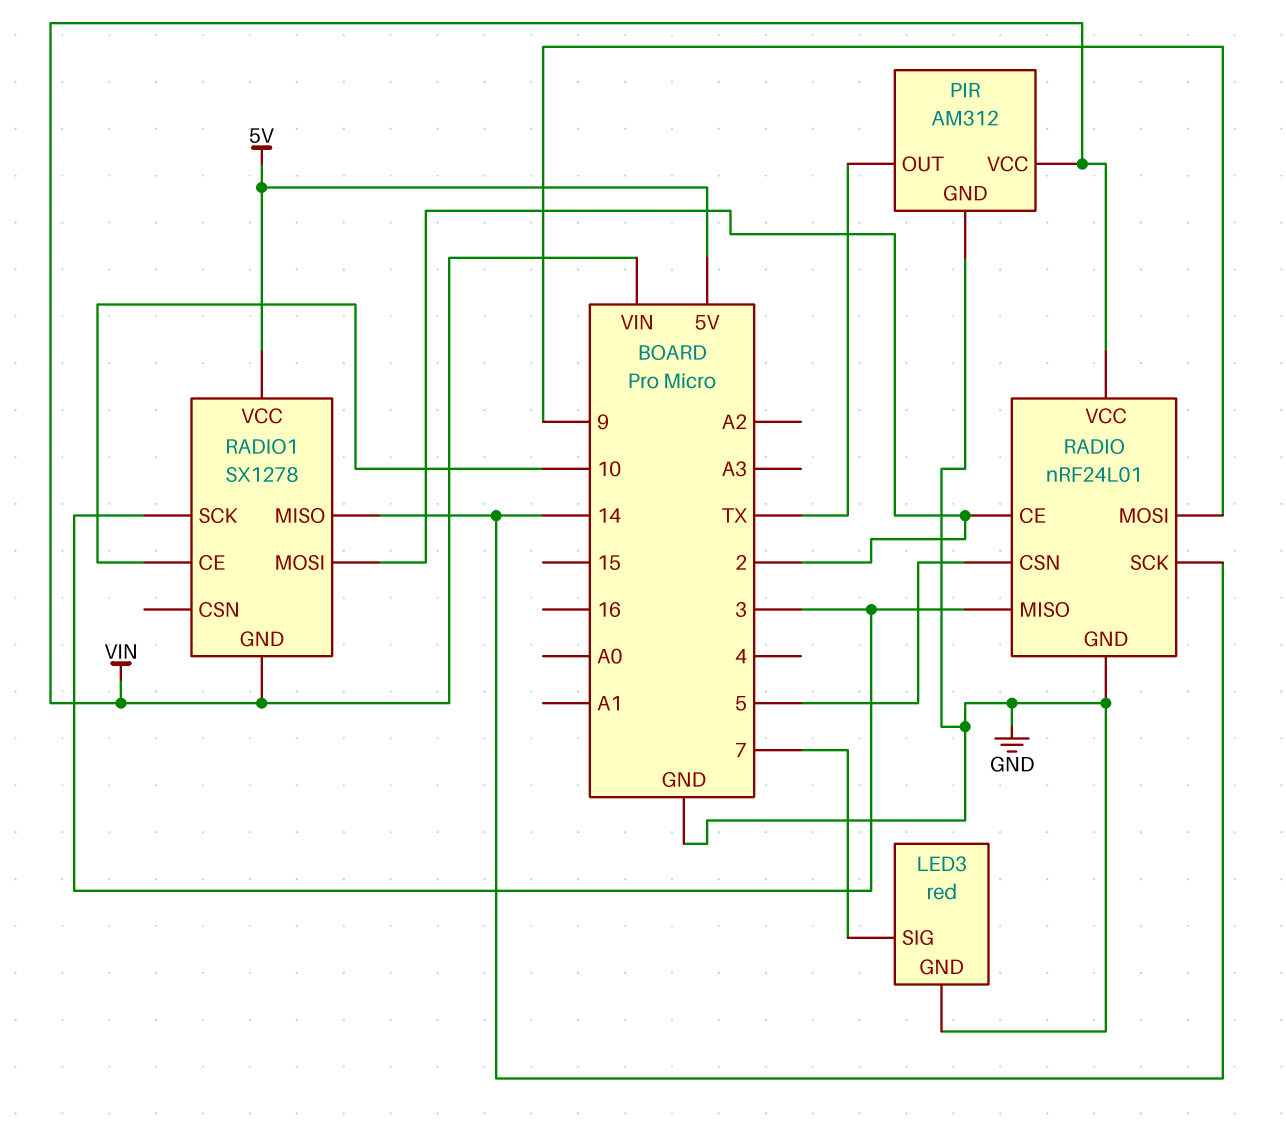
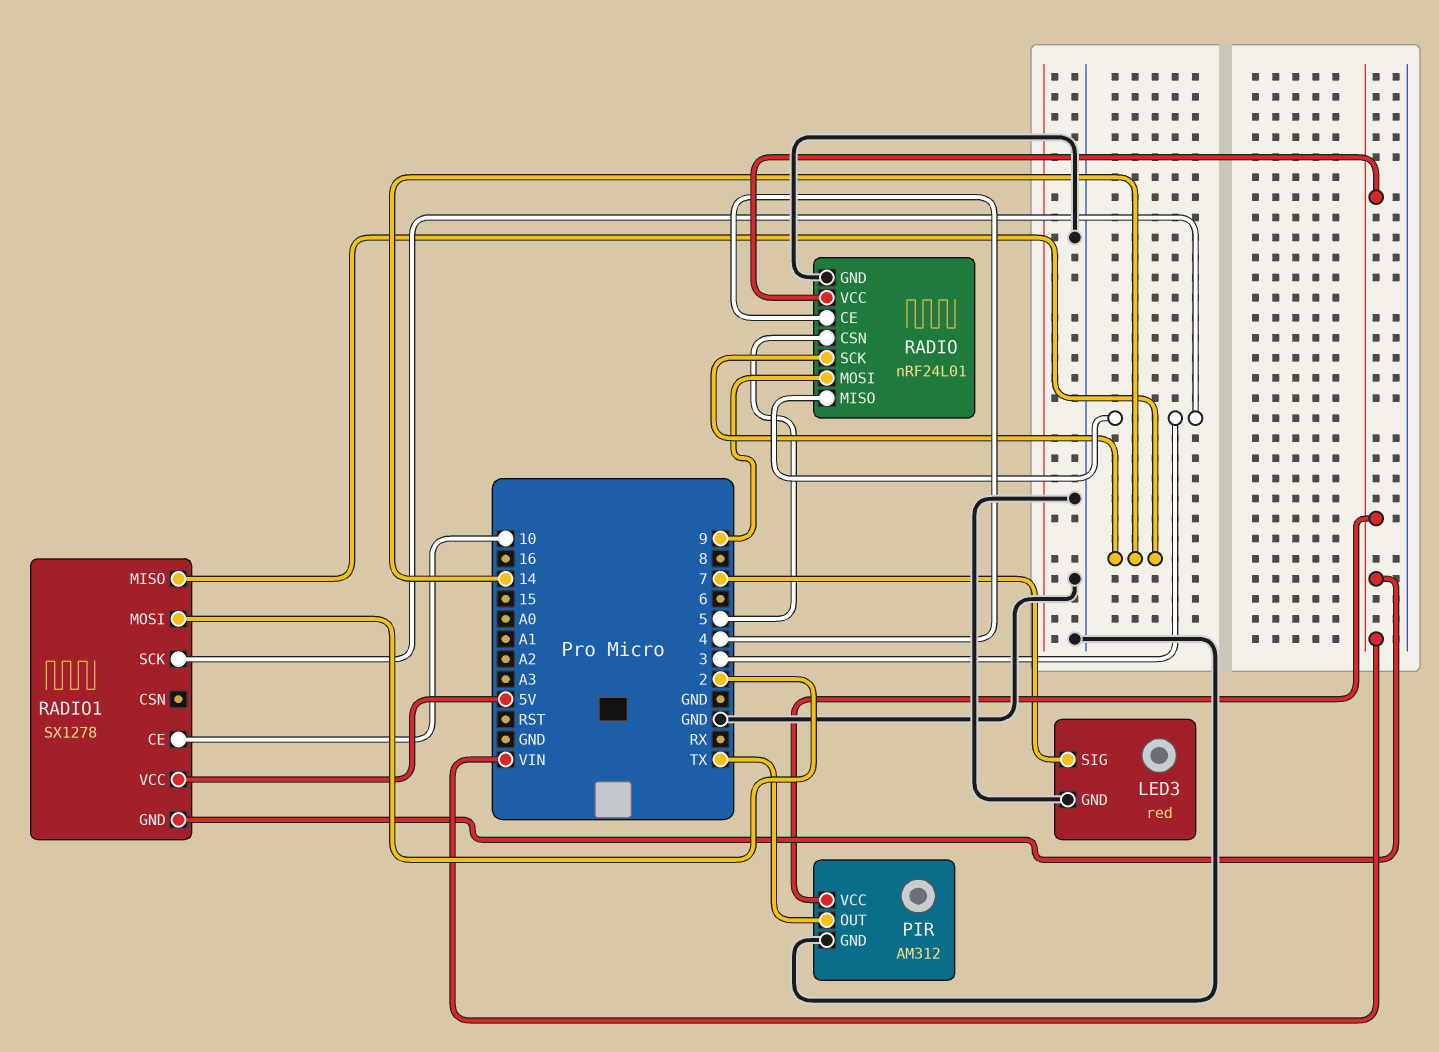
RADIO pin CE: 2 -> 4

